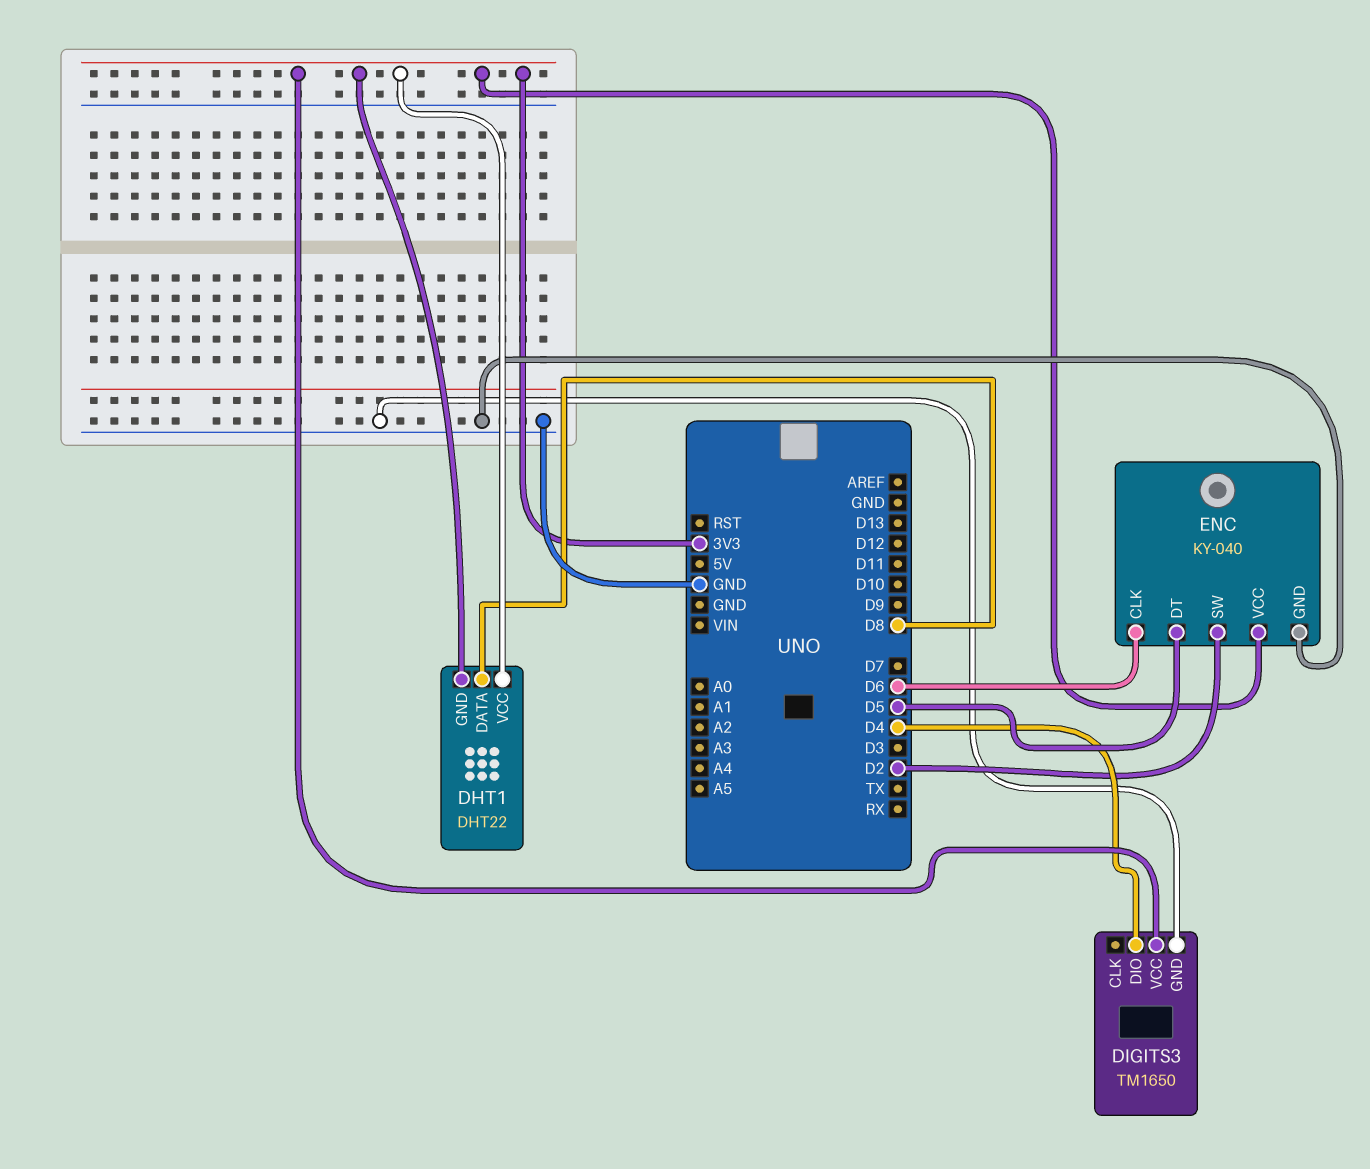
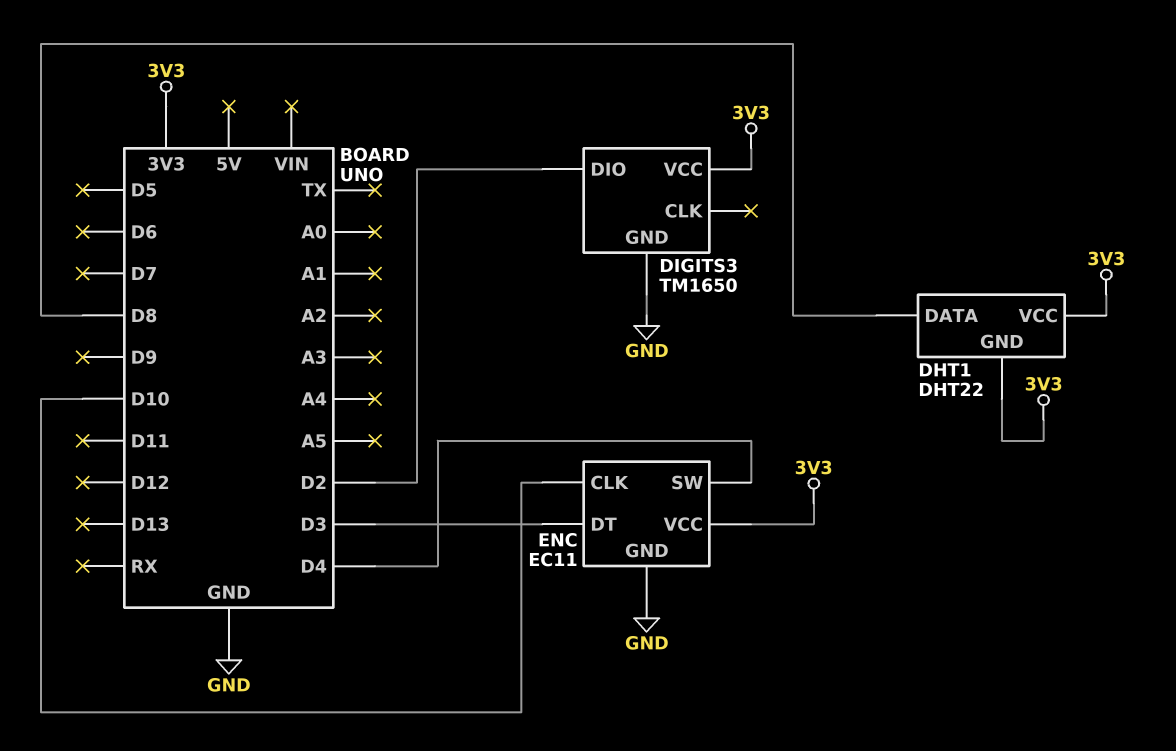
DIGITS3 pin DIO: D4 -> D2
ENC: KY-040 -> EC11
ENC pin CLK: D6 -> D10
ENC pin DT: D5 -> D3
ENC pin SW: D2 -> D4

